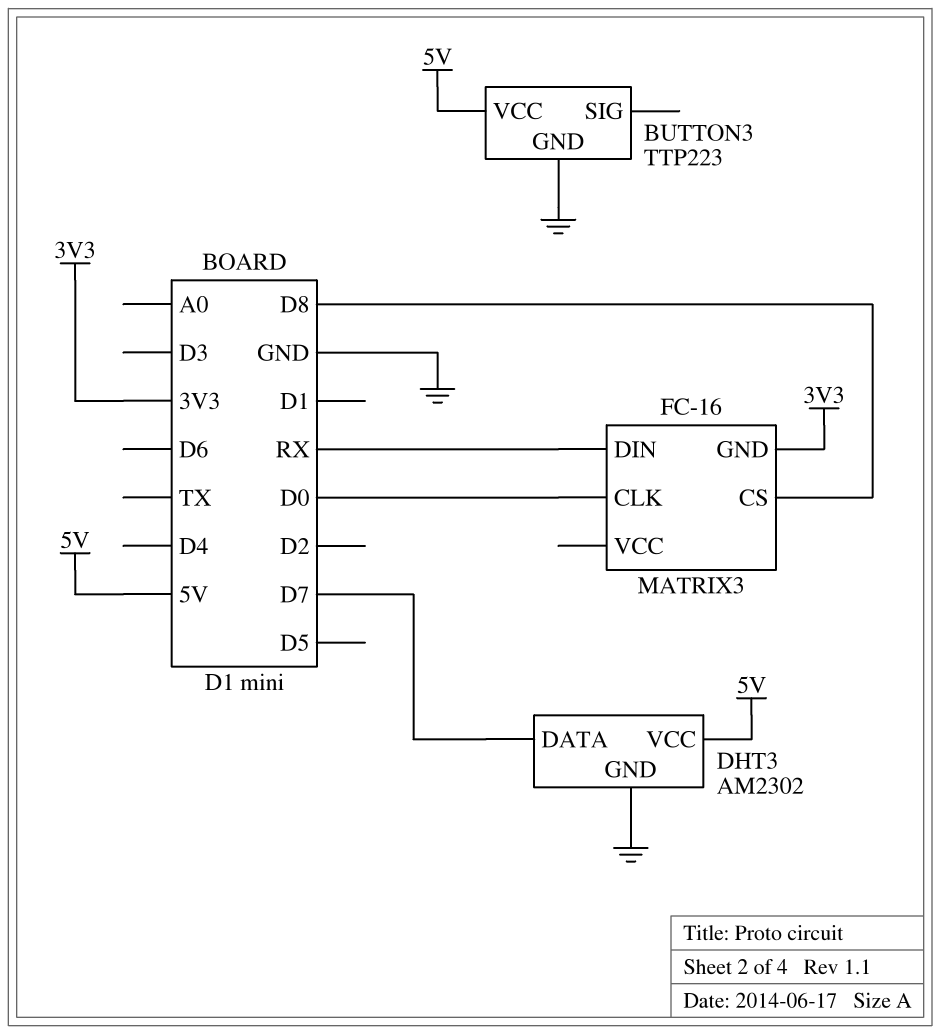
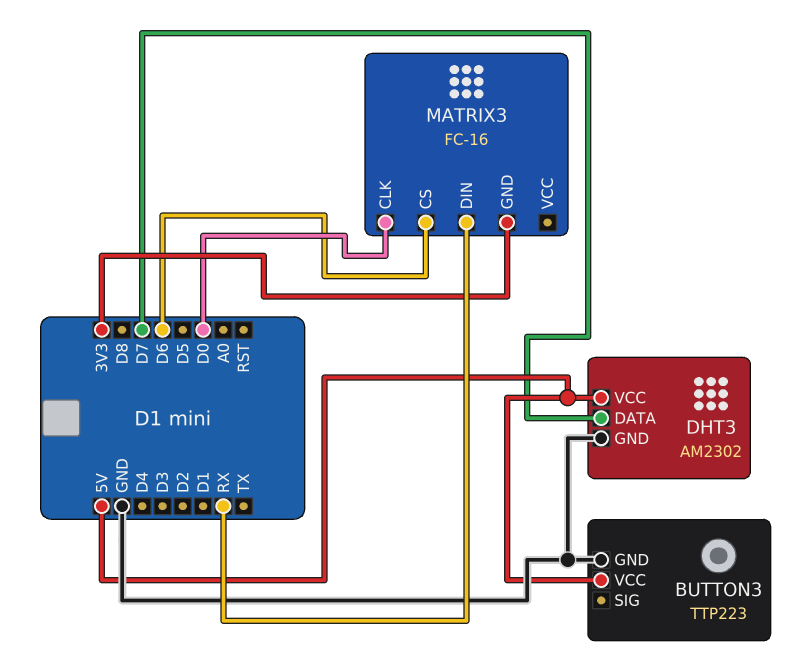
MATRIX3 pin CS: D8 -> D6

